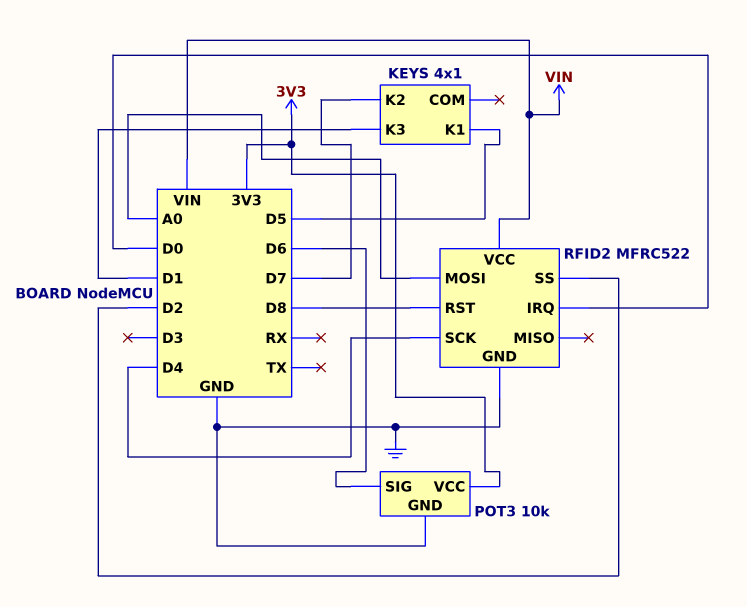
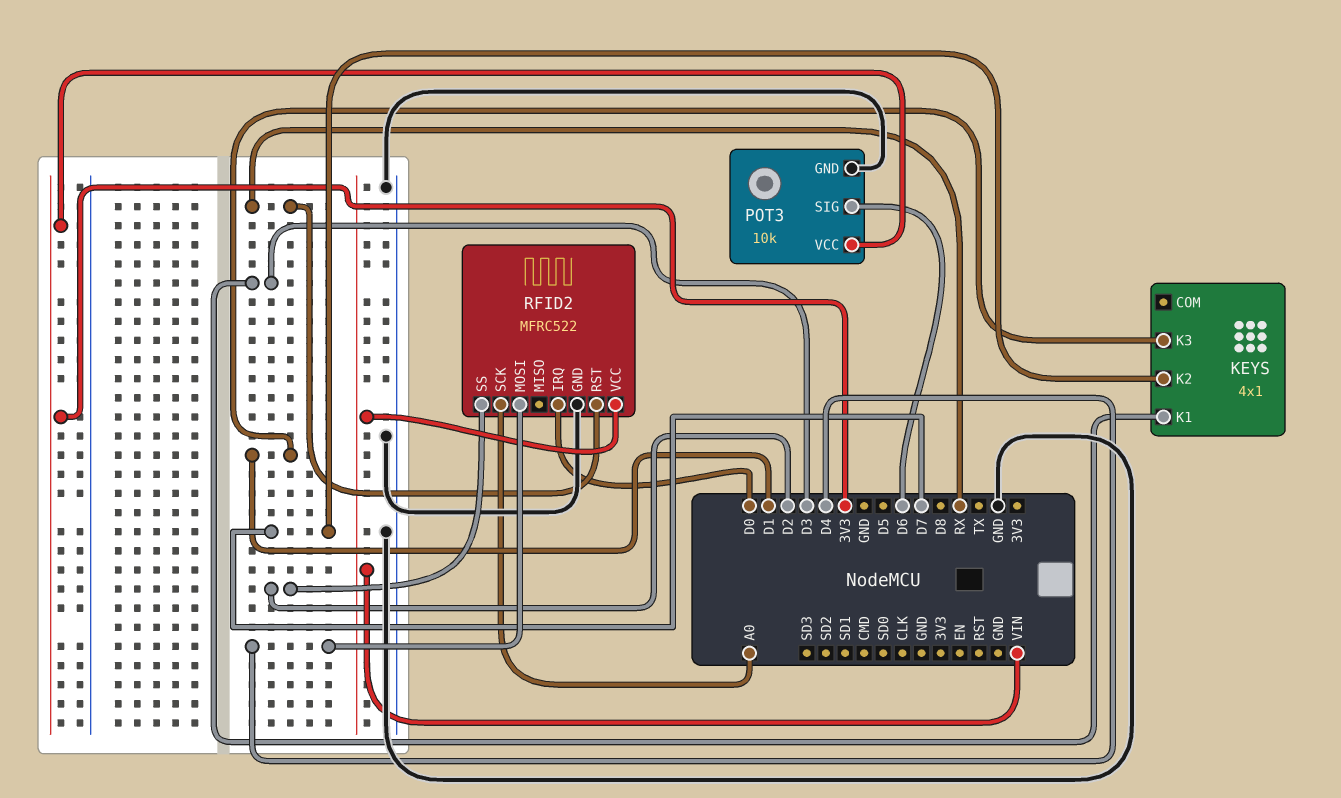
KEYS pin K1: D5 -> D3
RFID2 pin MOSI: A0 -> D4
RFID2 pin RST: D8 -> RX
RFID2 pin SCK: D4 -> A0

